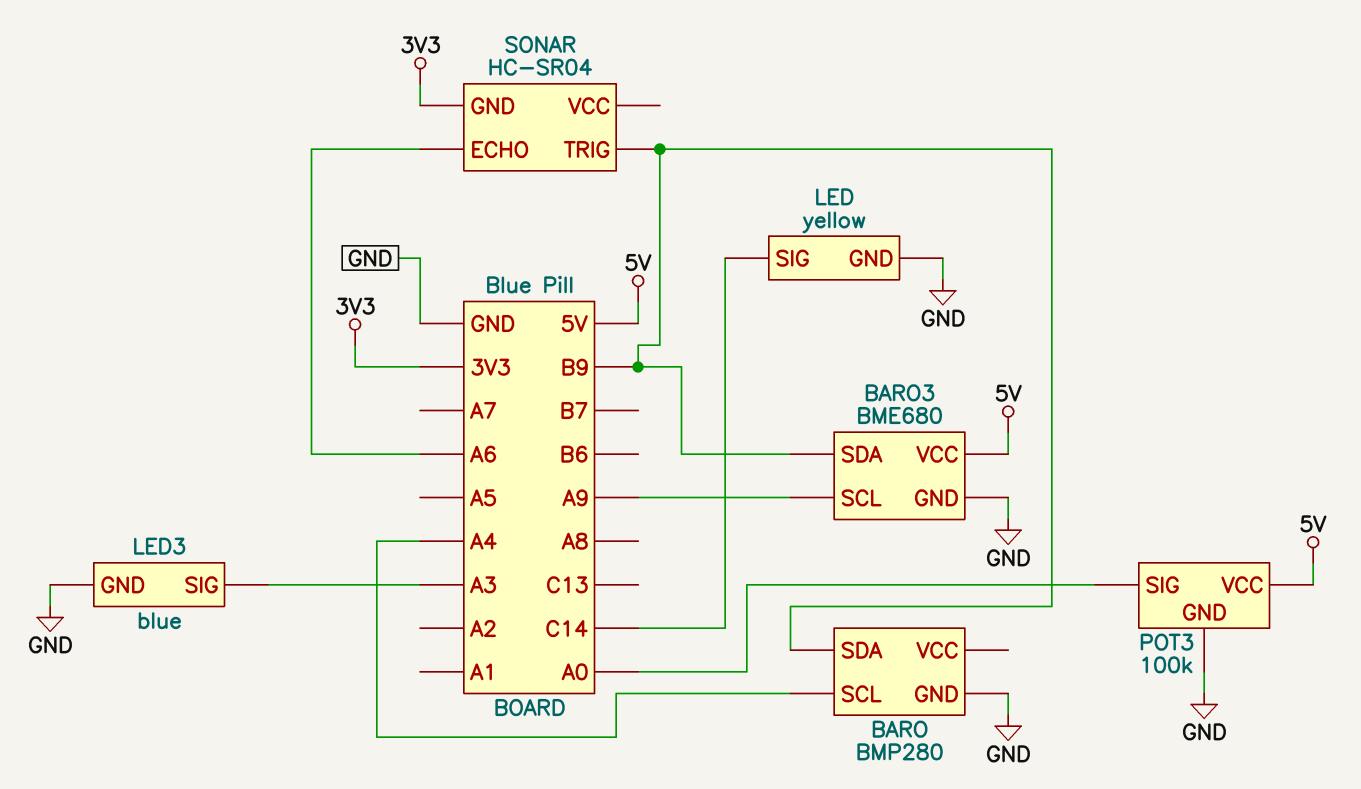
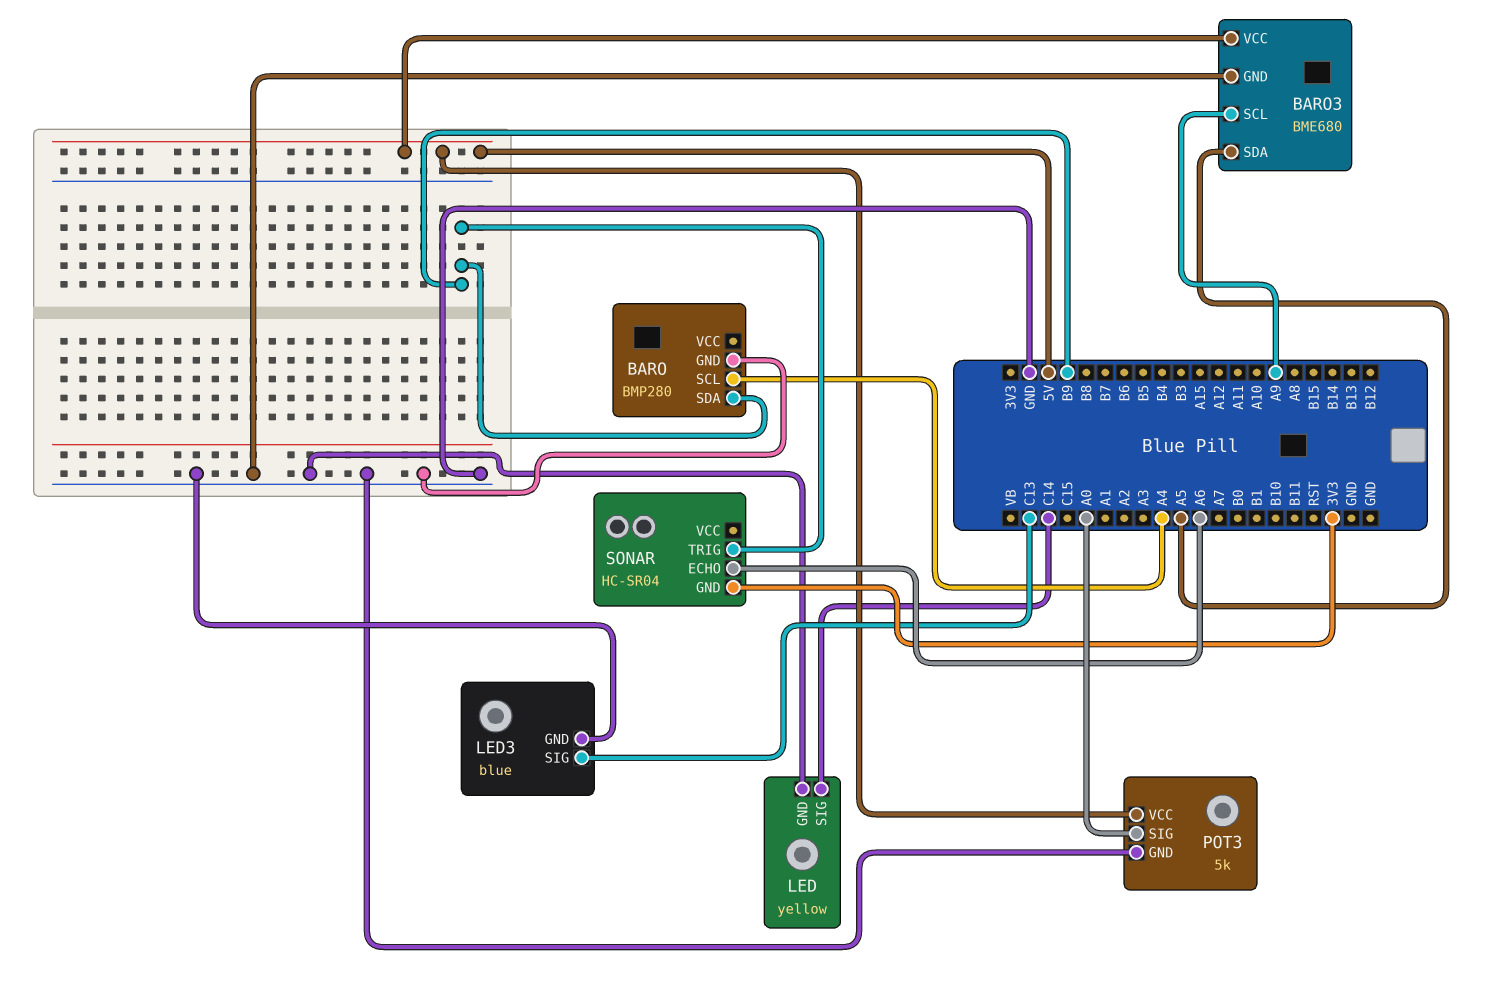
BARO3 pin SDA: B9 -> A5
LED3 pin SIG: A3 -> C13
POT3: 100k -> 5k

